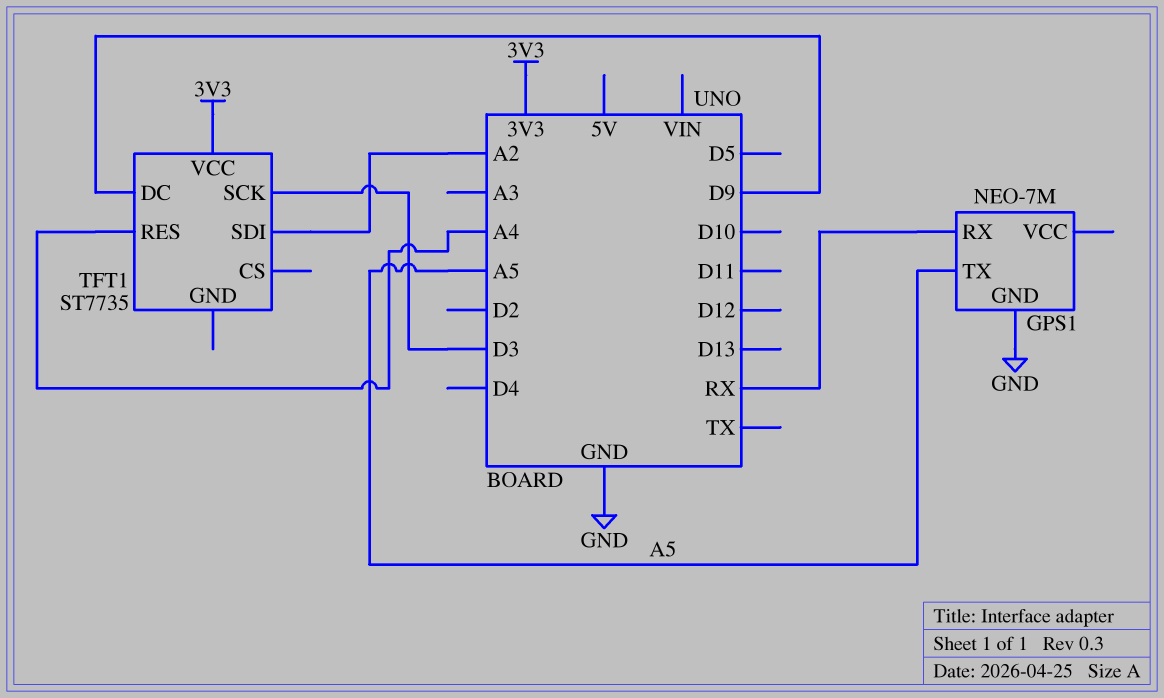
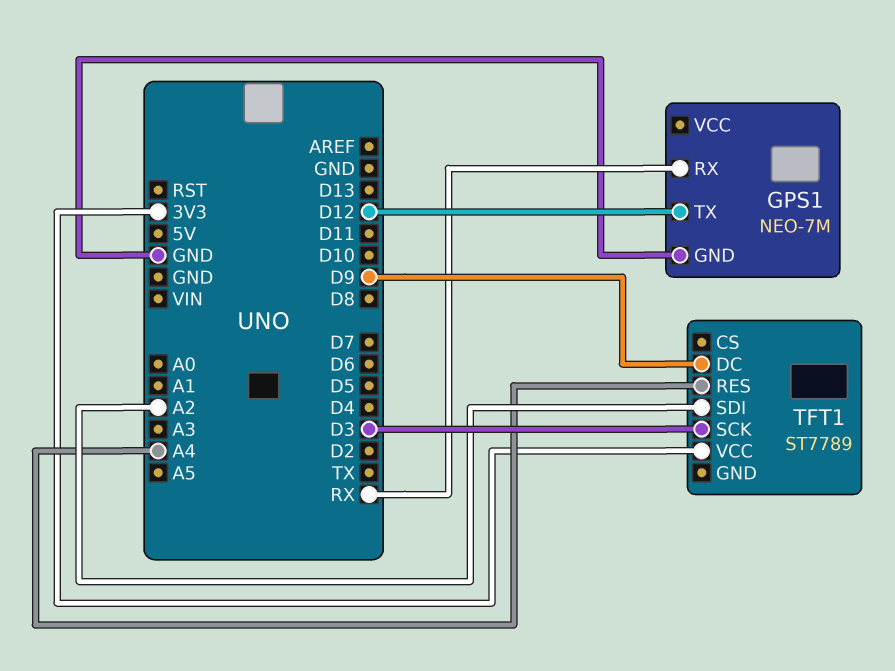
GPS1 pin TX: A5 -> D12
TFT1: ST7735 -> ST7789

